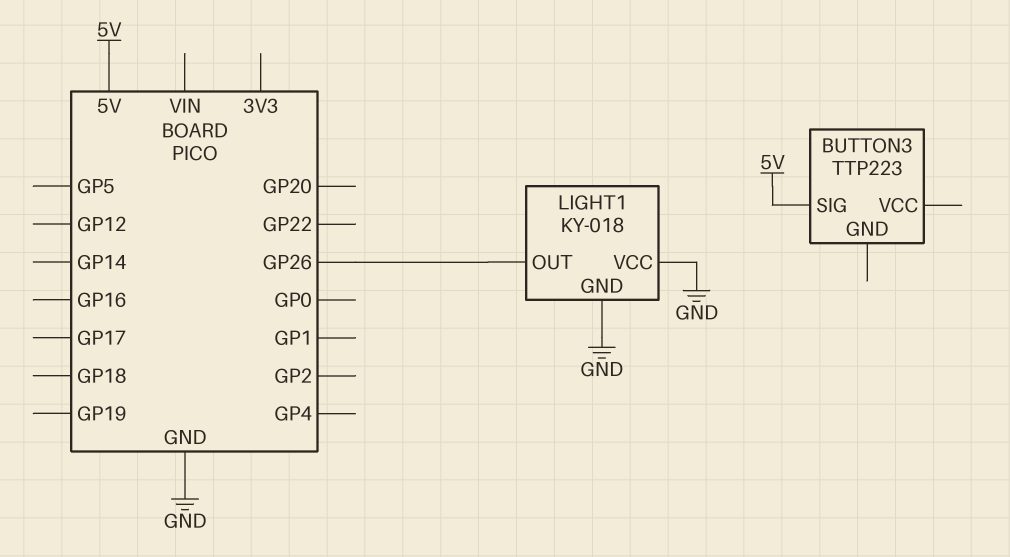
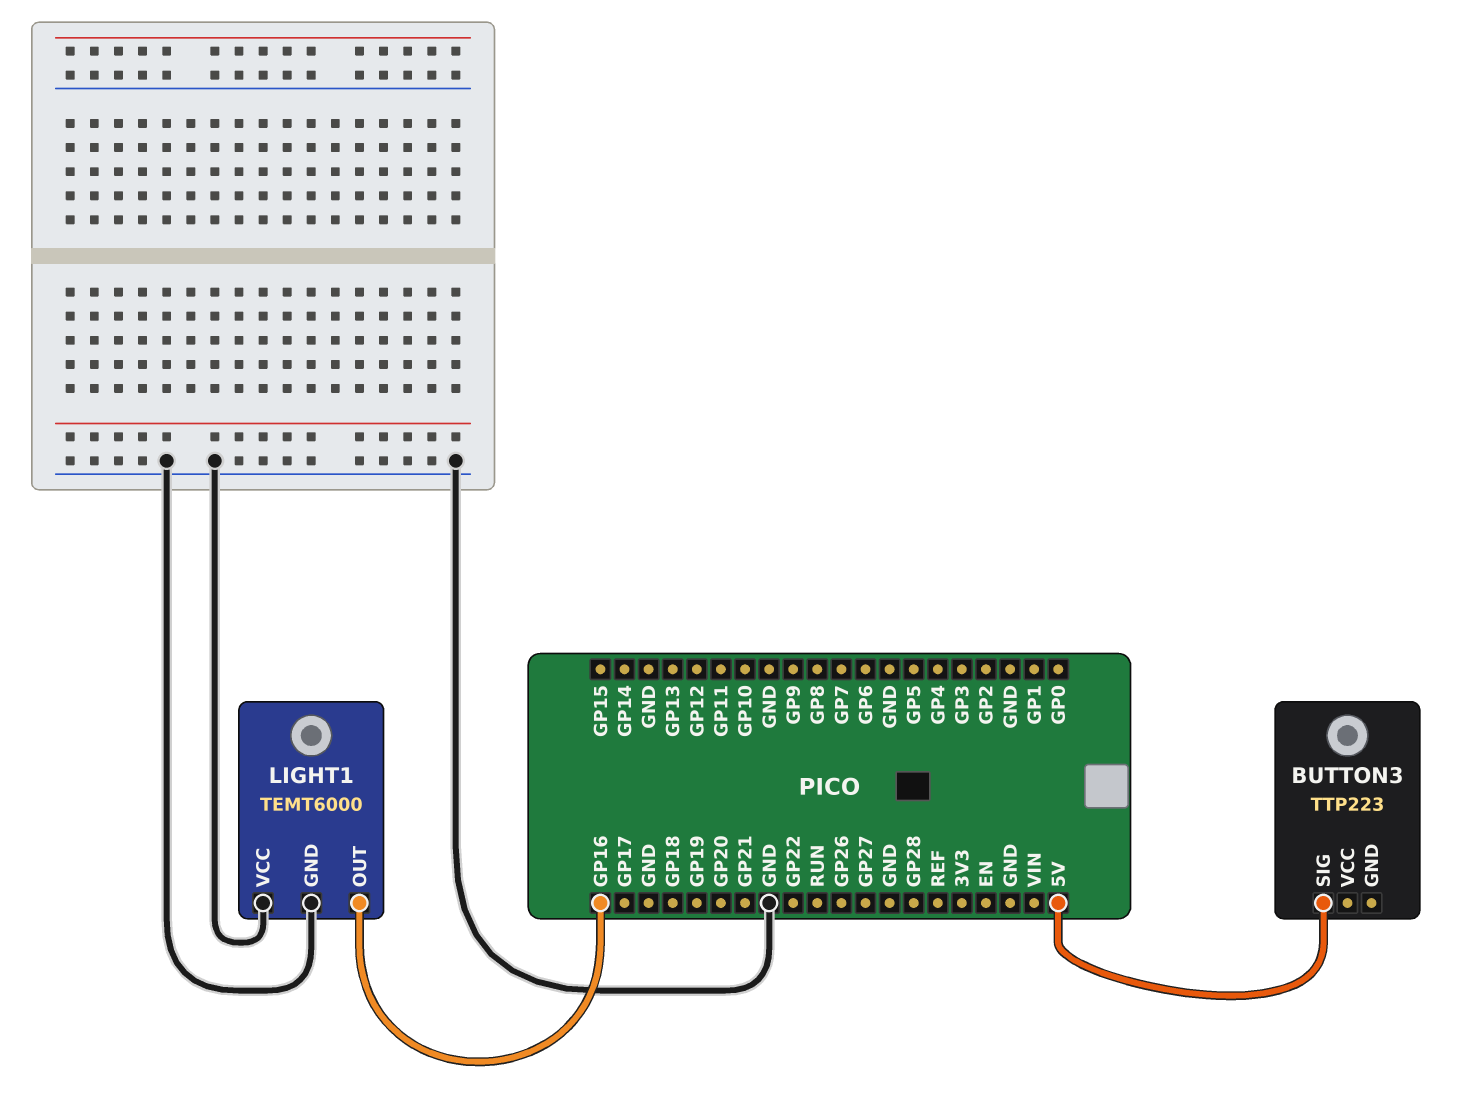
LIGHT1: KY-018 -> TEMT6000
LIGHT1 pin OUT: GP26 -> GP16

